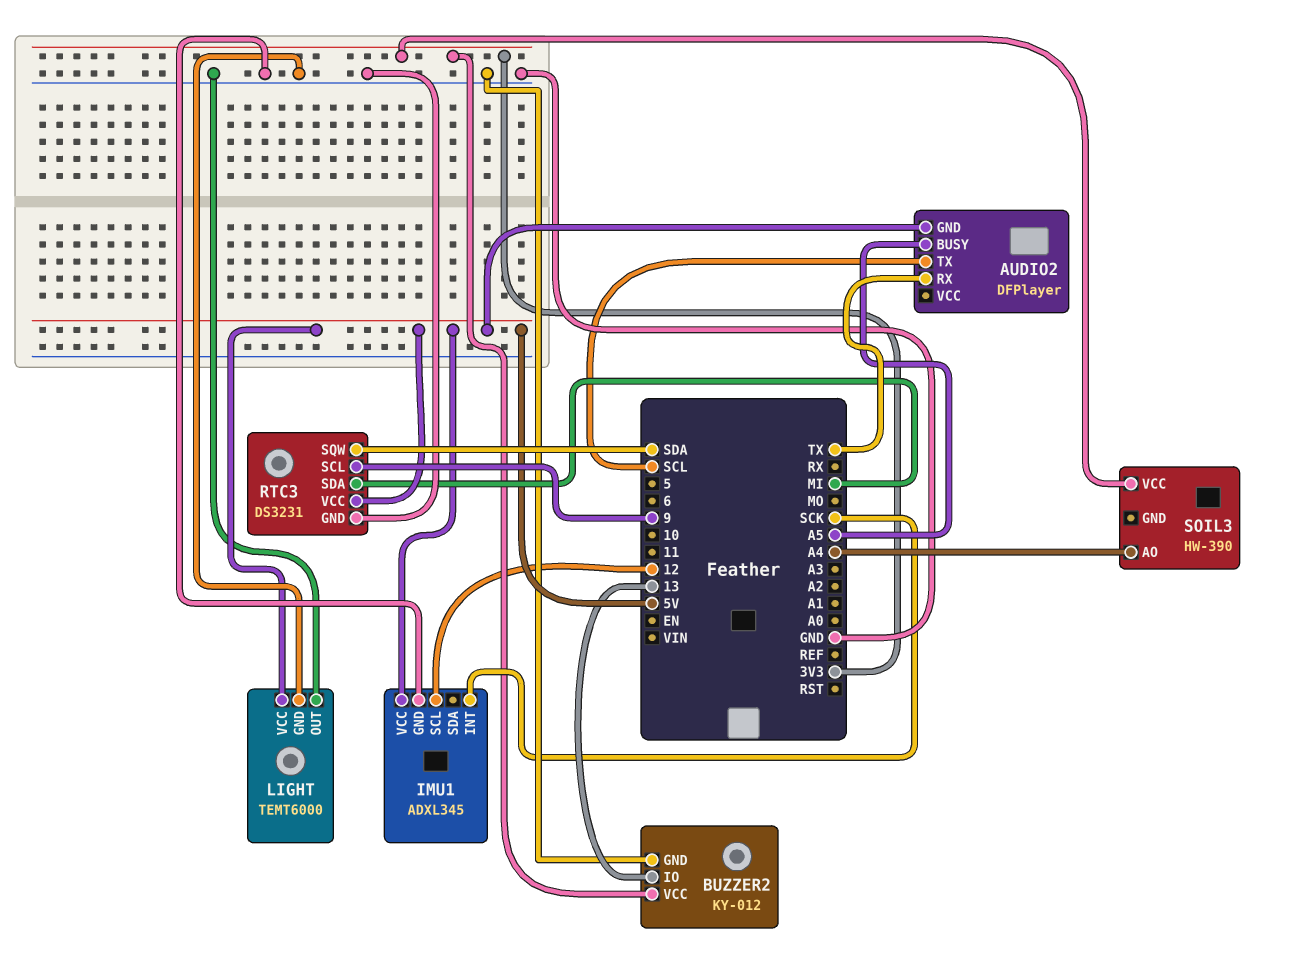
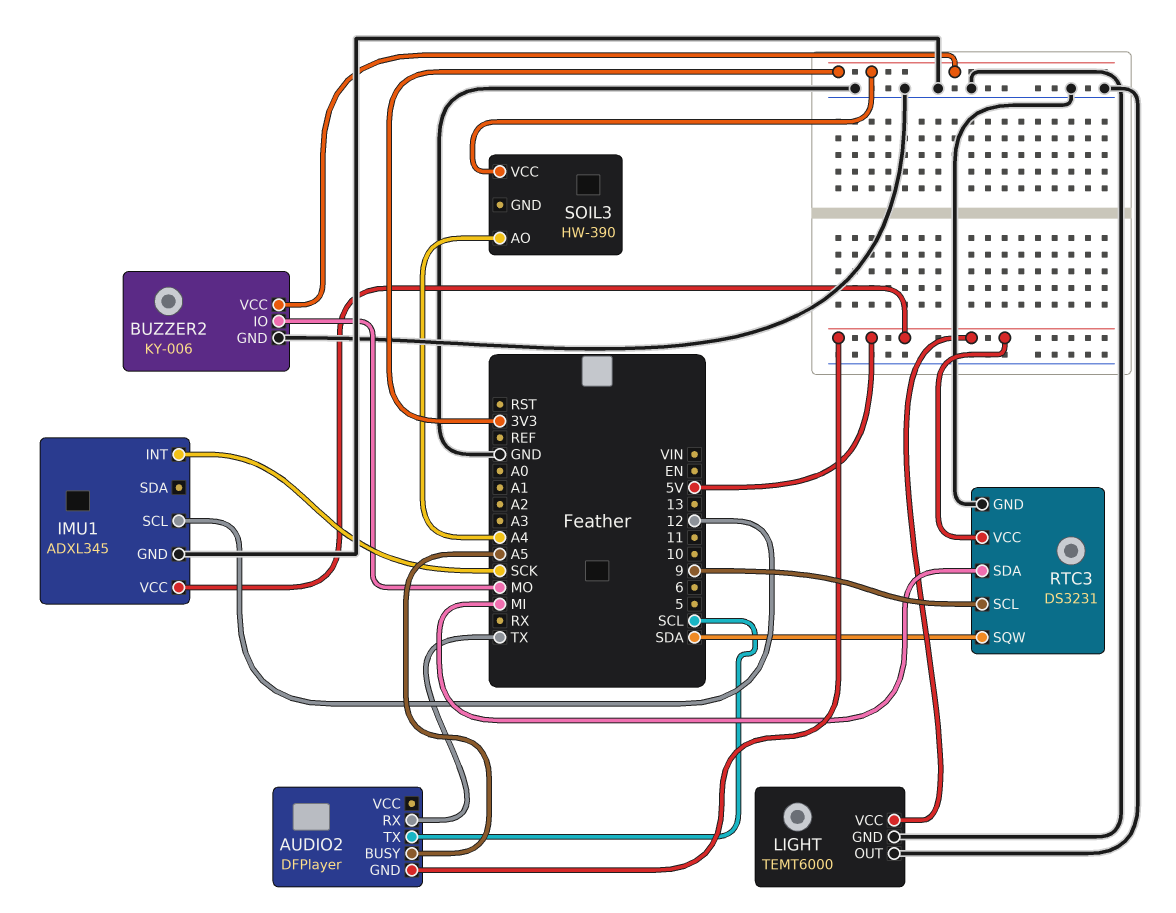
BUZZER2: KY-012 -> KY-006
BUZZER2 pin IO: 13 -> MO

